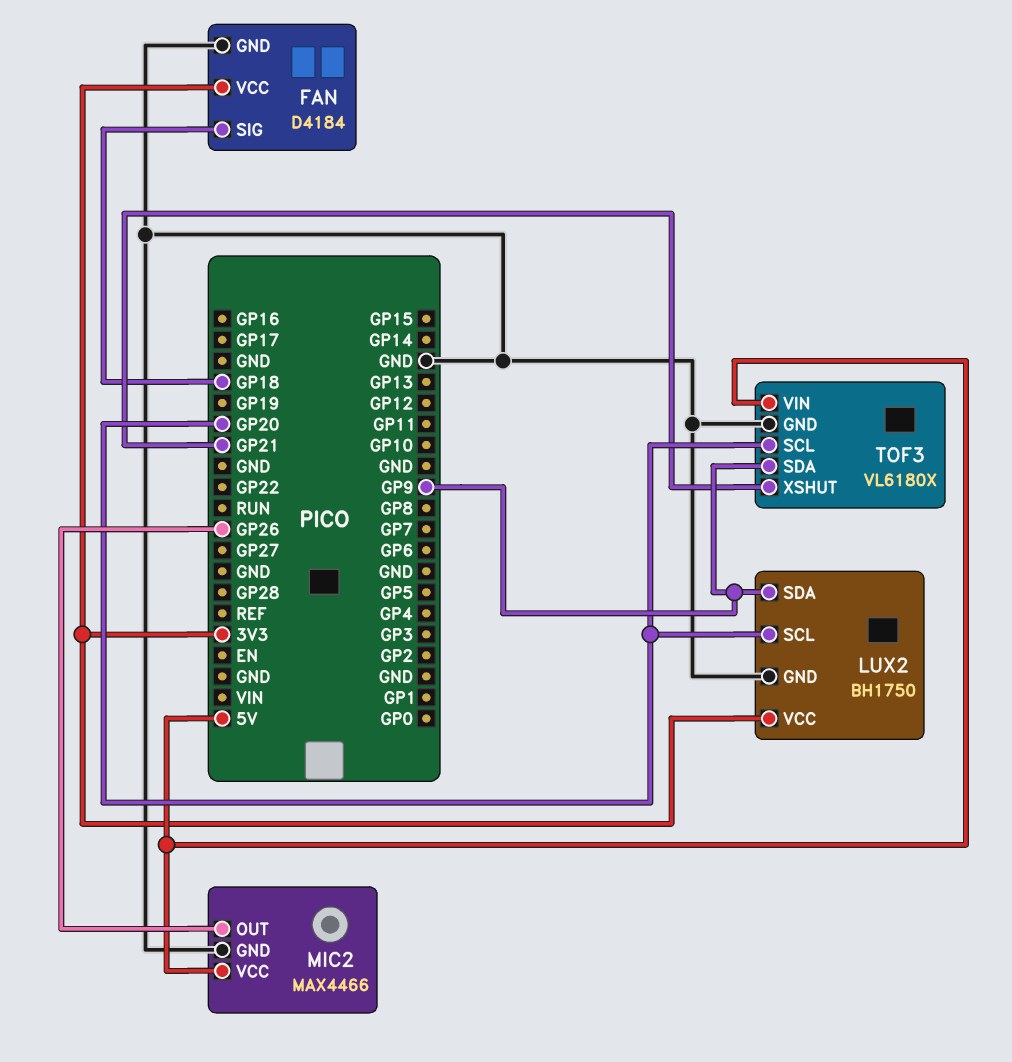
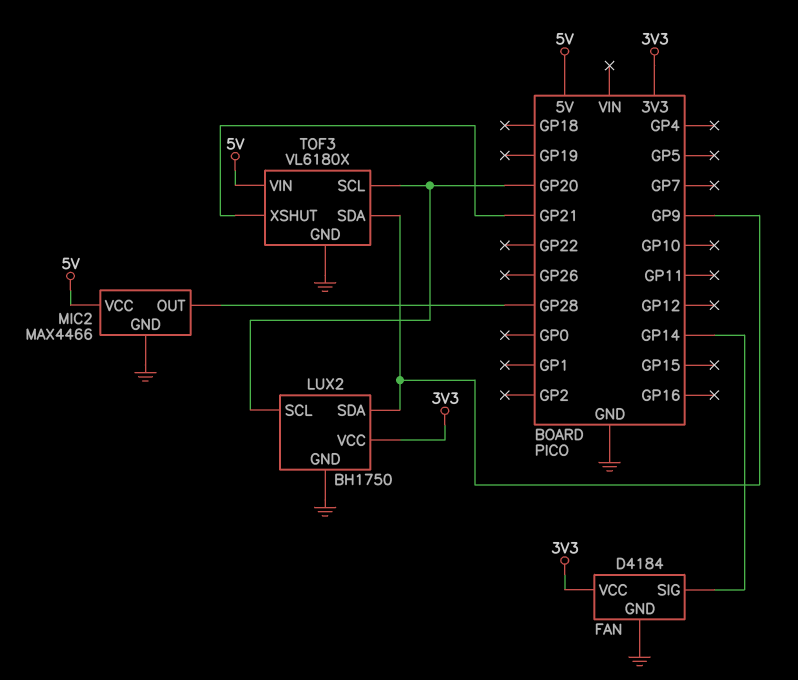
FAN pin SIG: GP18 -> GP14
MIC2 pin OUT: GP26 -> GP28

